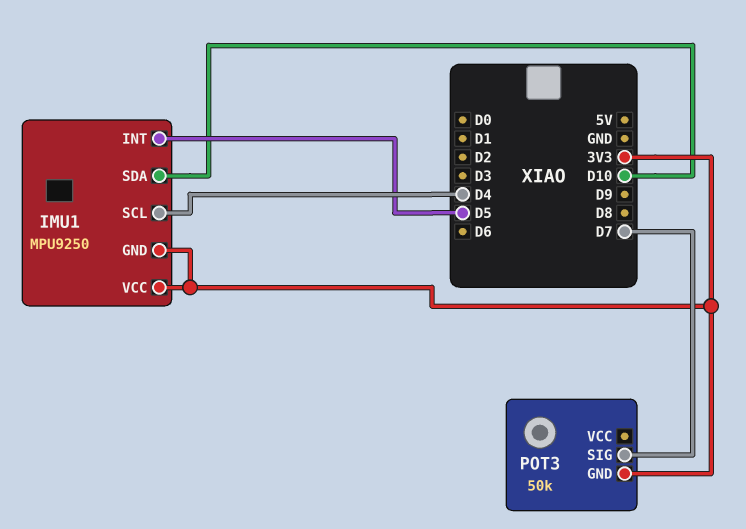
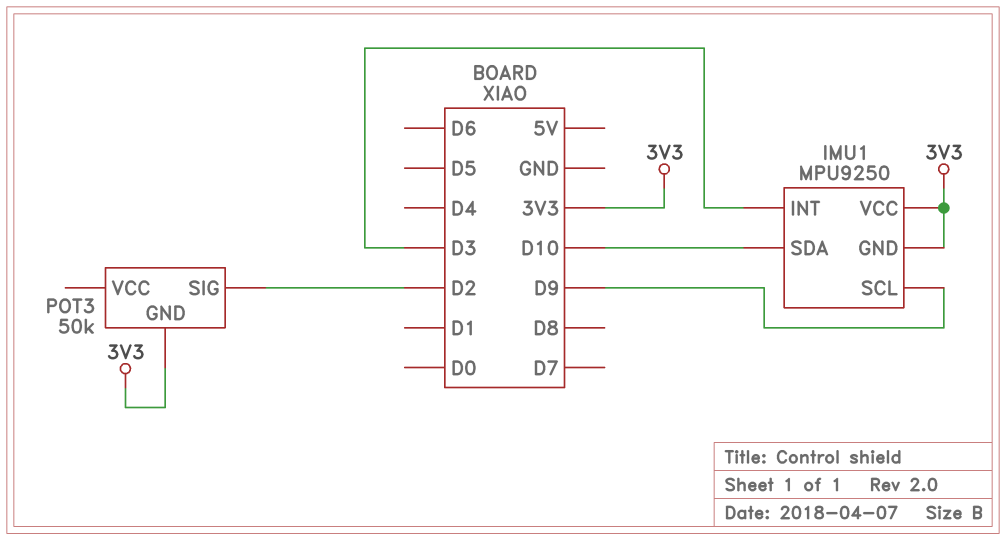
IMU1 pin INT: D5 -> D3
IMU1 pin SCL: D4 -> D9
POT3 pin SIG: D7 -> D2

